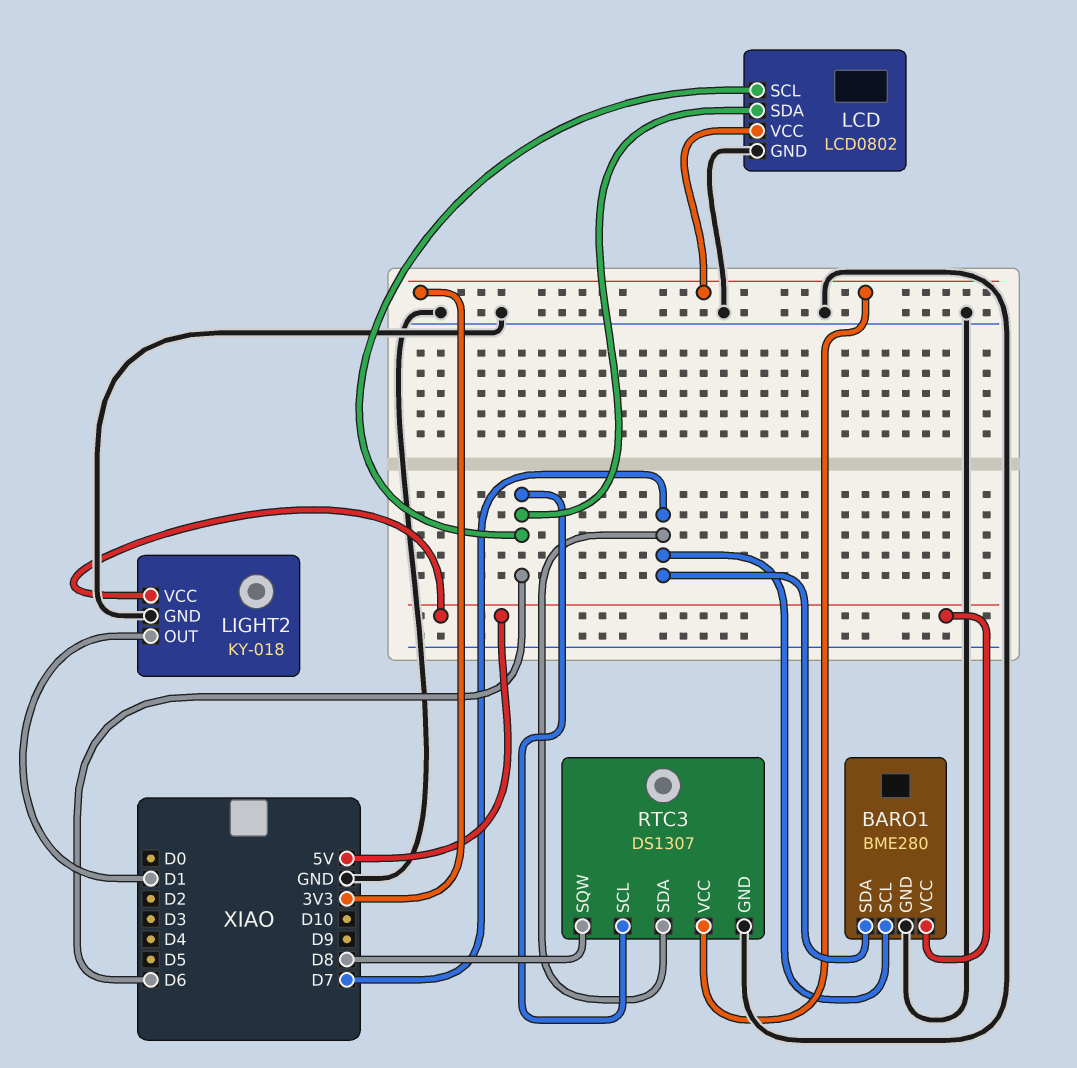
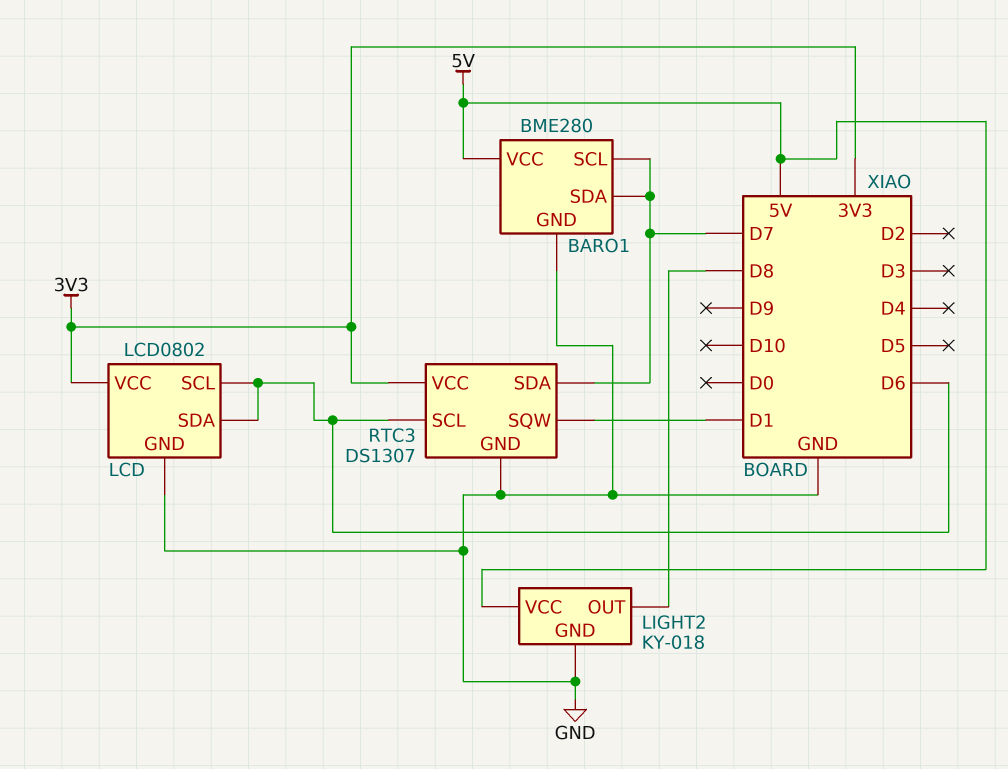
LIGHT2 pin OUT: D1 -> D8
RTC3 pin SQW: D8 -> D1

